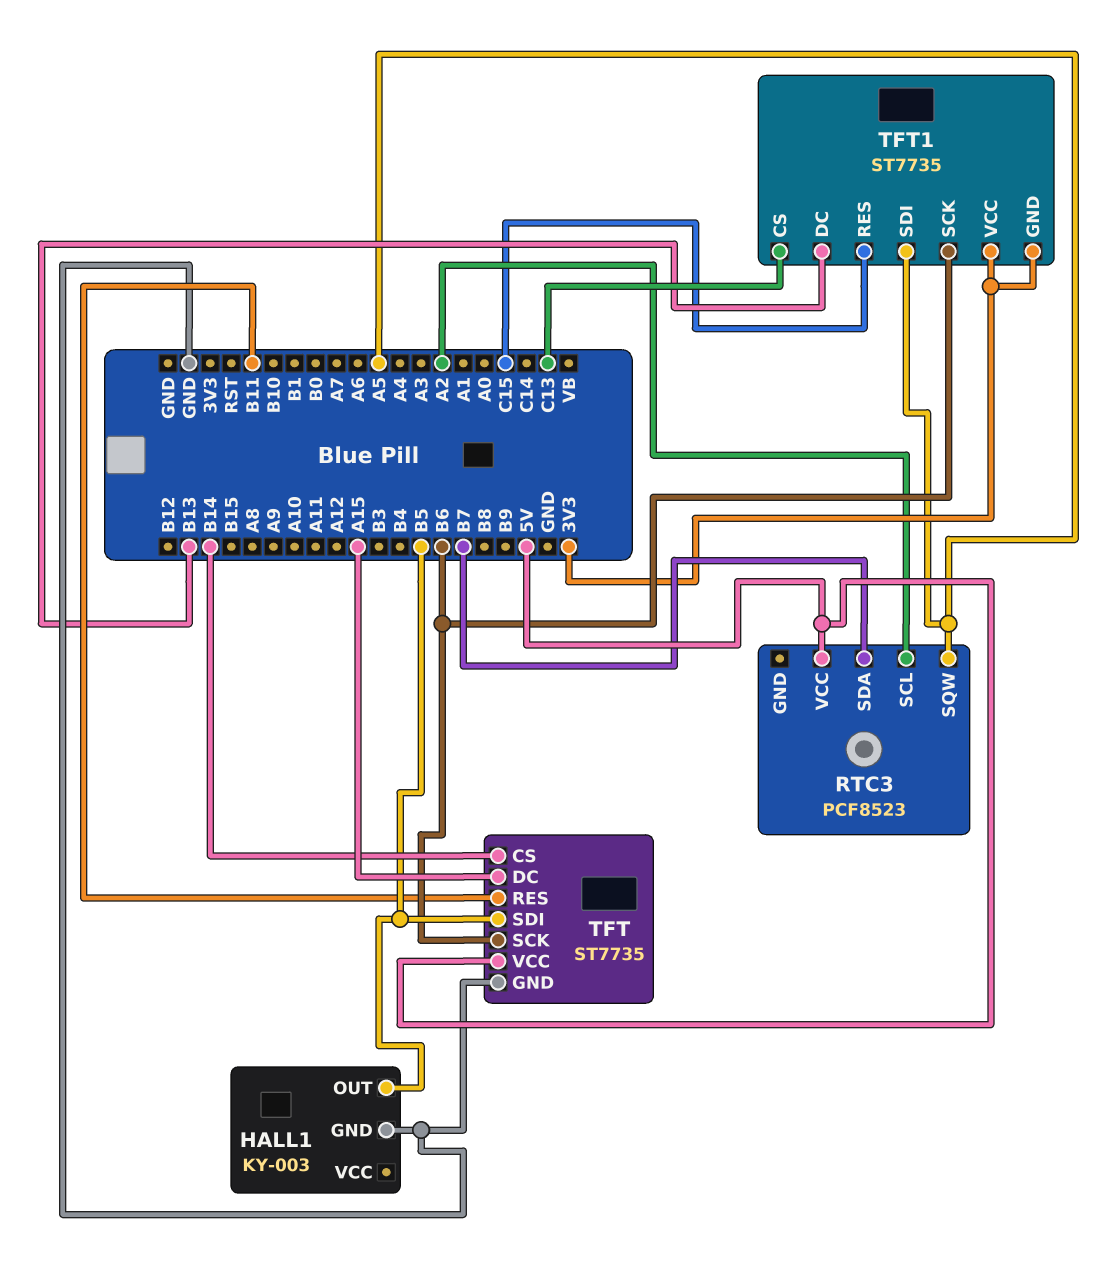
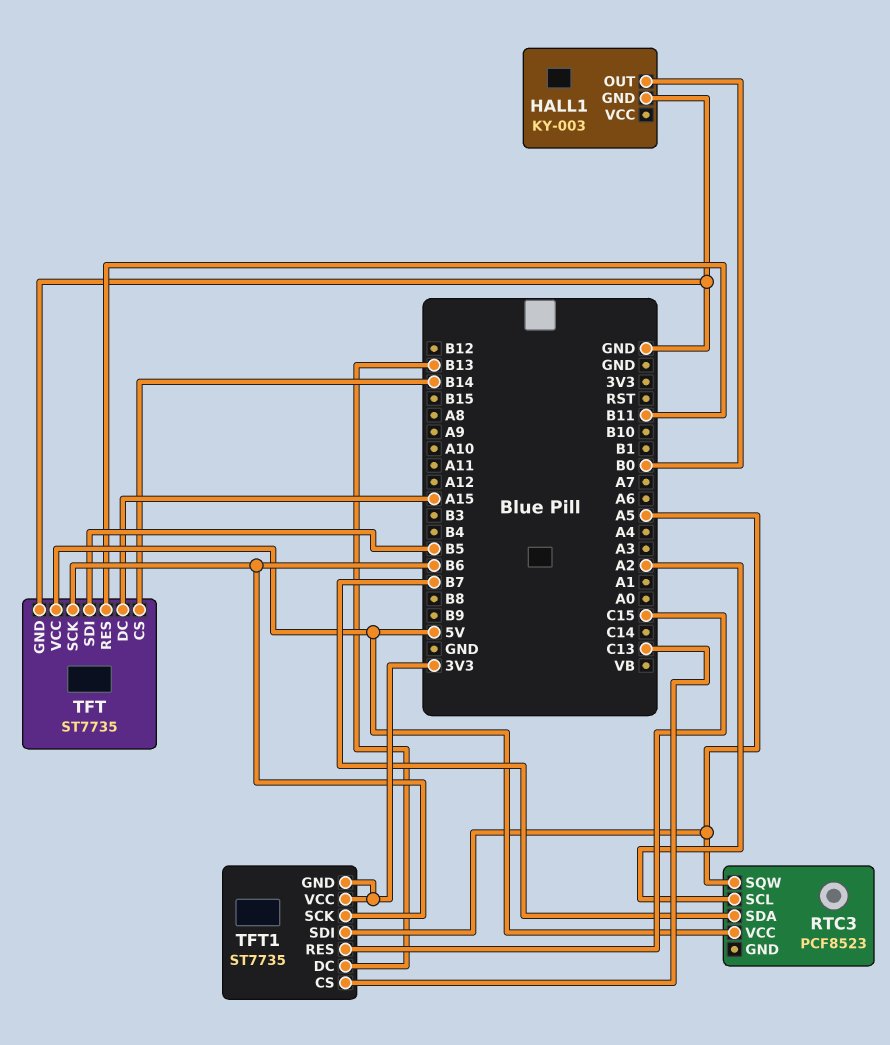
HALL1 pin OUT: B5 -> B0

